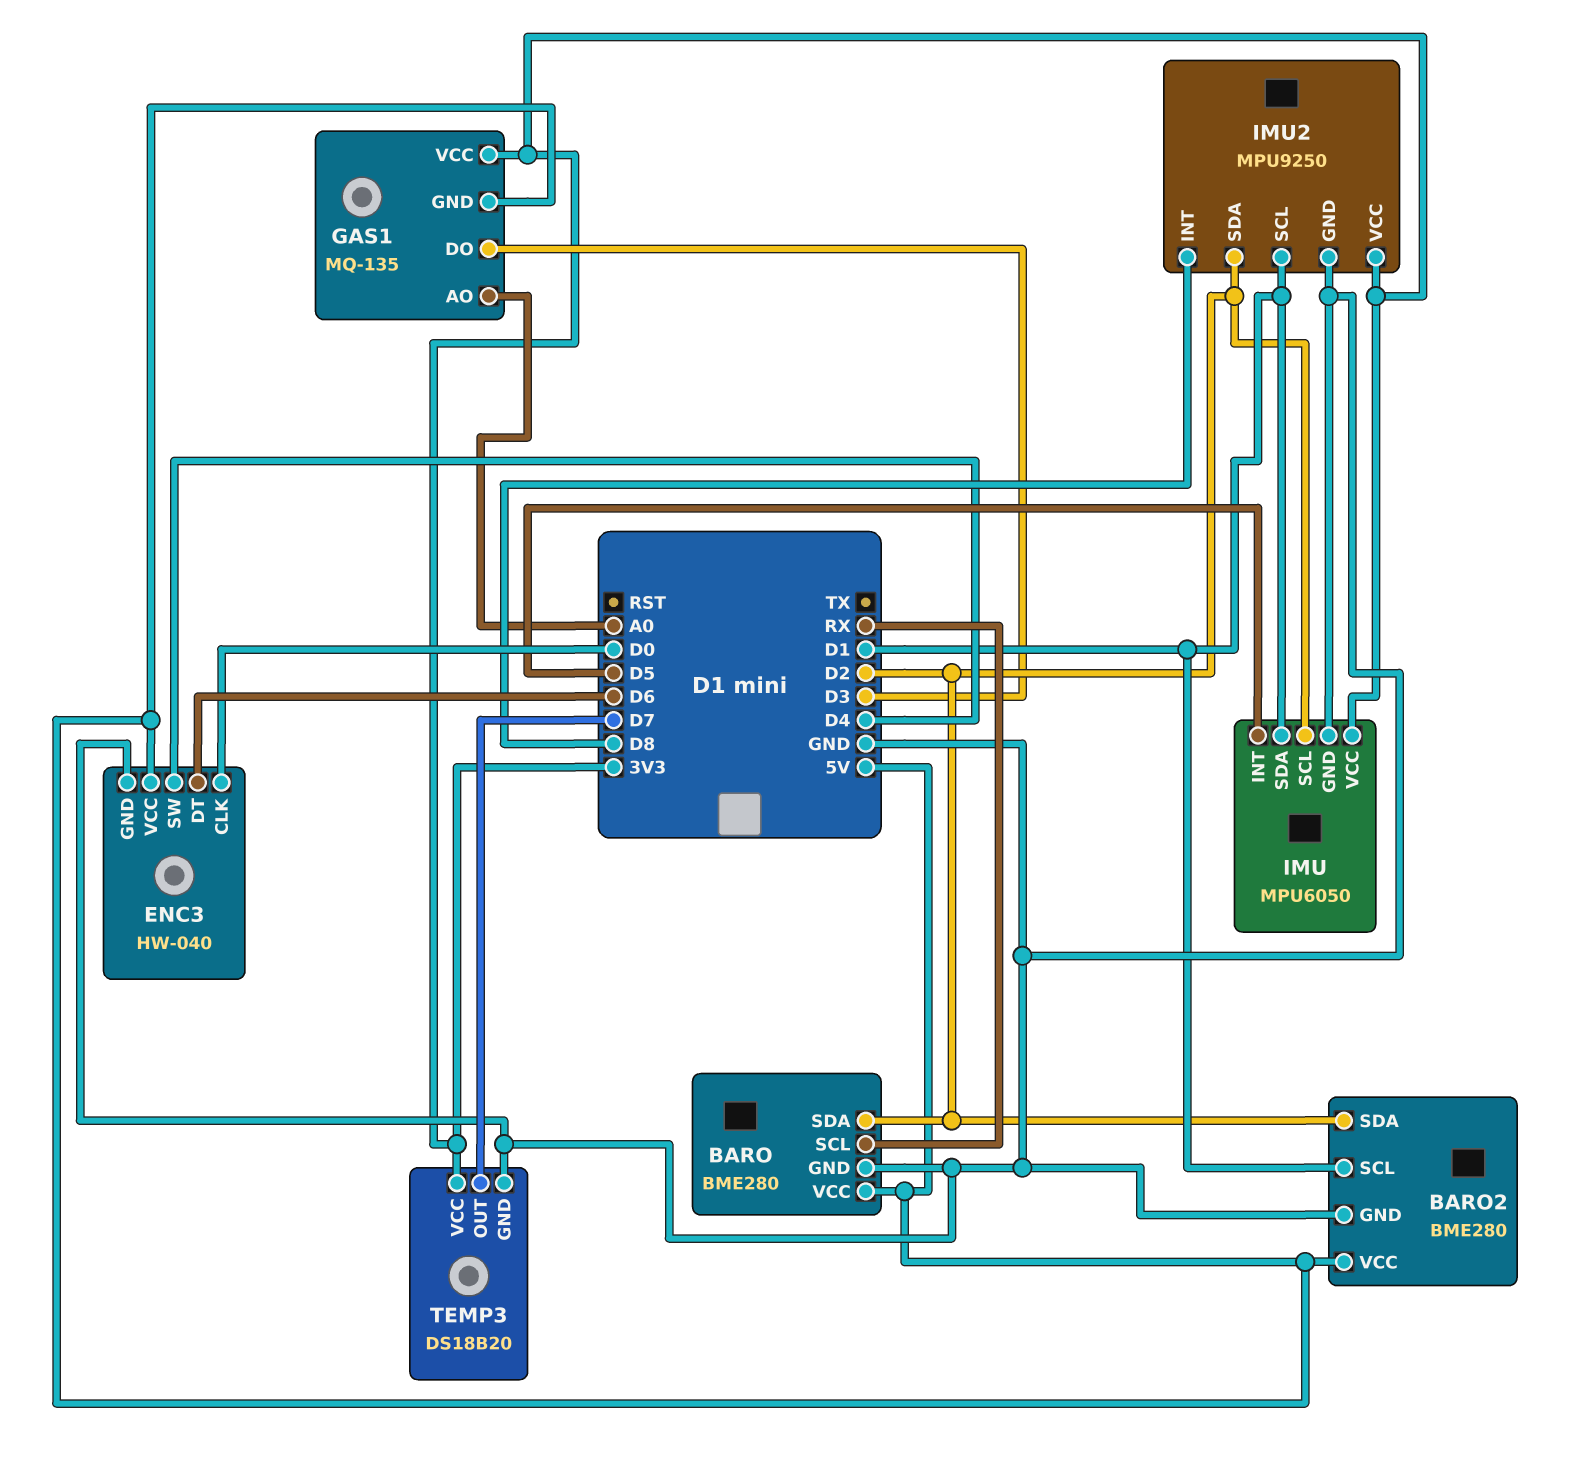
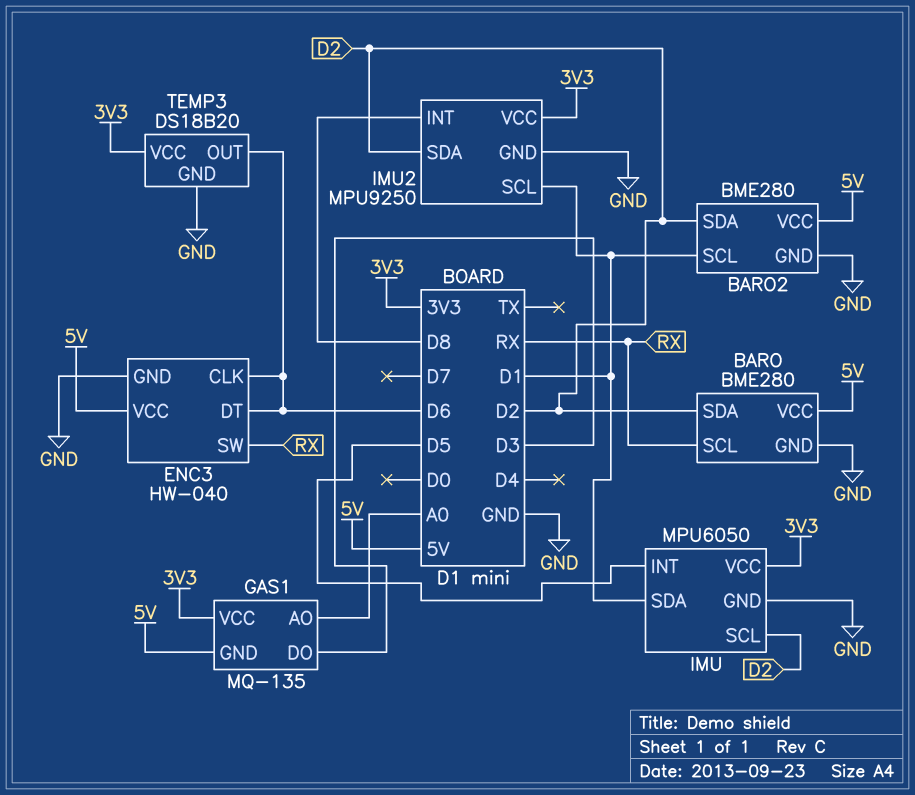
ENC3 pin CLK: D0 -> D6
ENC3 pin SW: D4 -> RX
TEMP3 pin OUT: D7 -> D6

